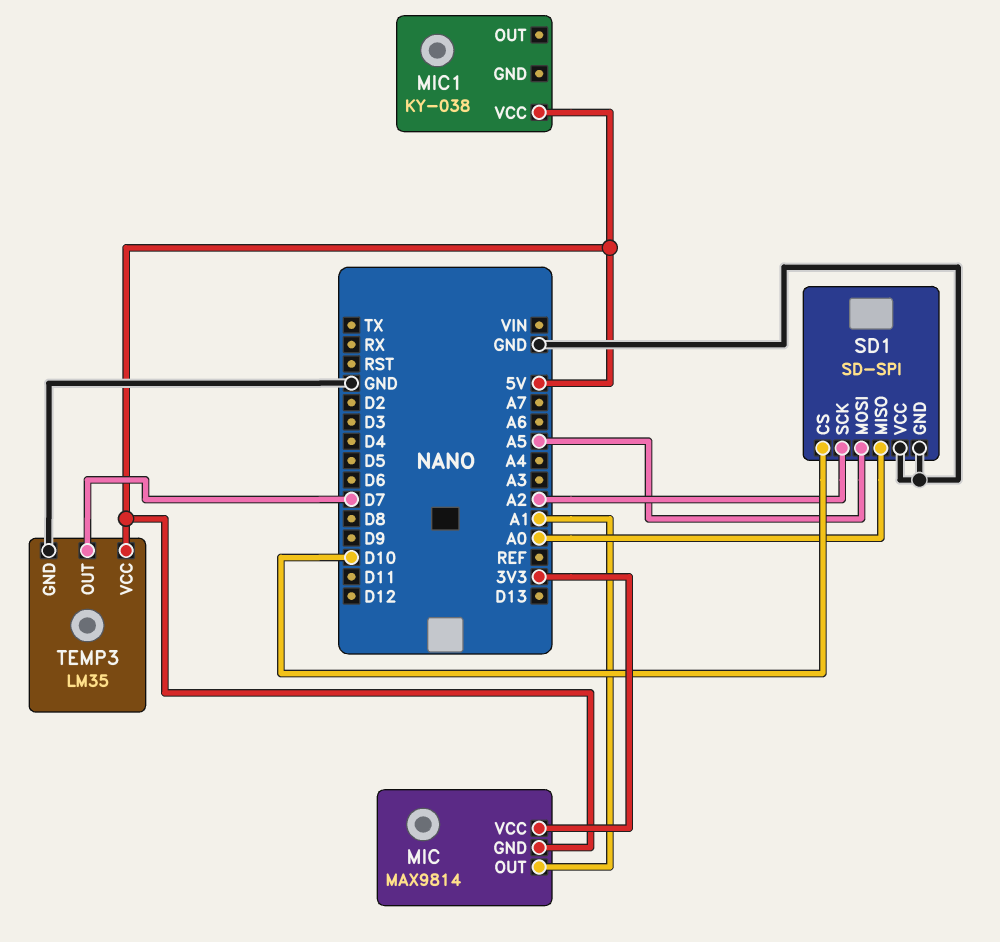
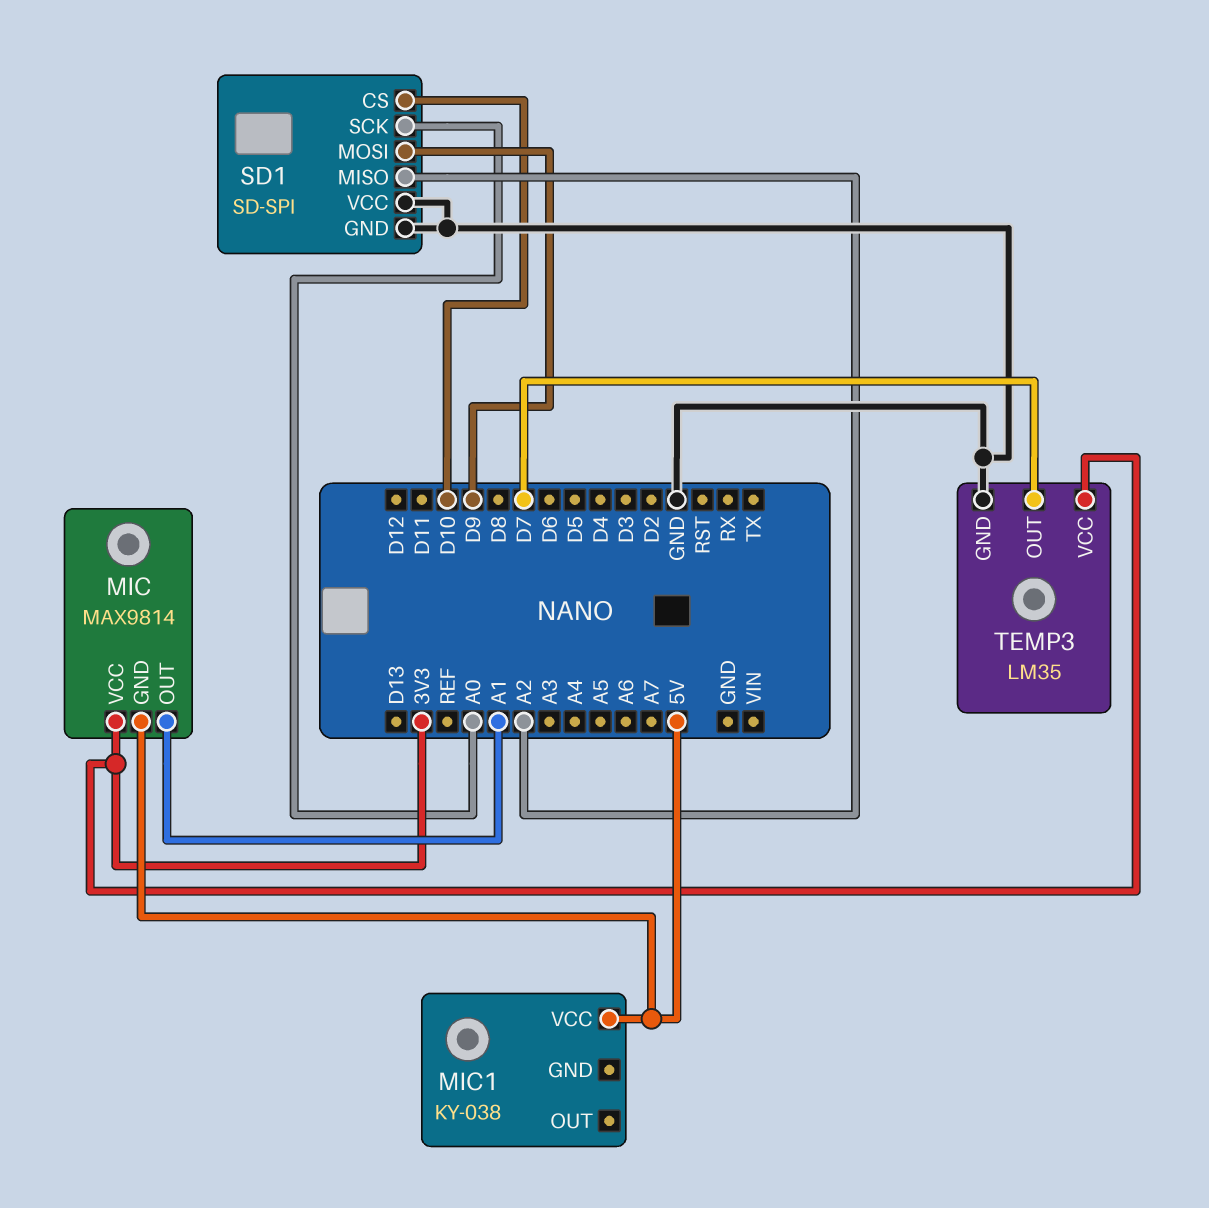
SD1 pin MISO: A0 -> A2
SD1 pin MOSI: A5 -> D9
SD1 pin SCK: A2 -> A0
TEMP3 pin VCC: 5V -> 3V3

